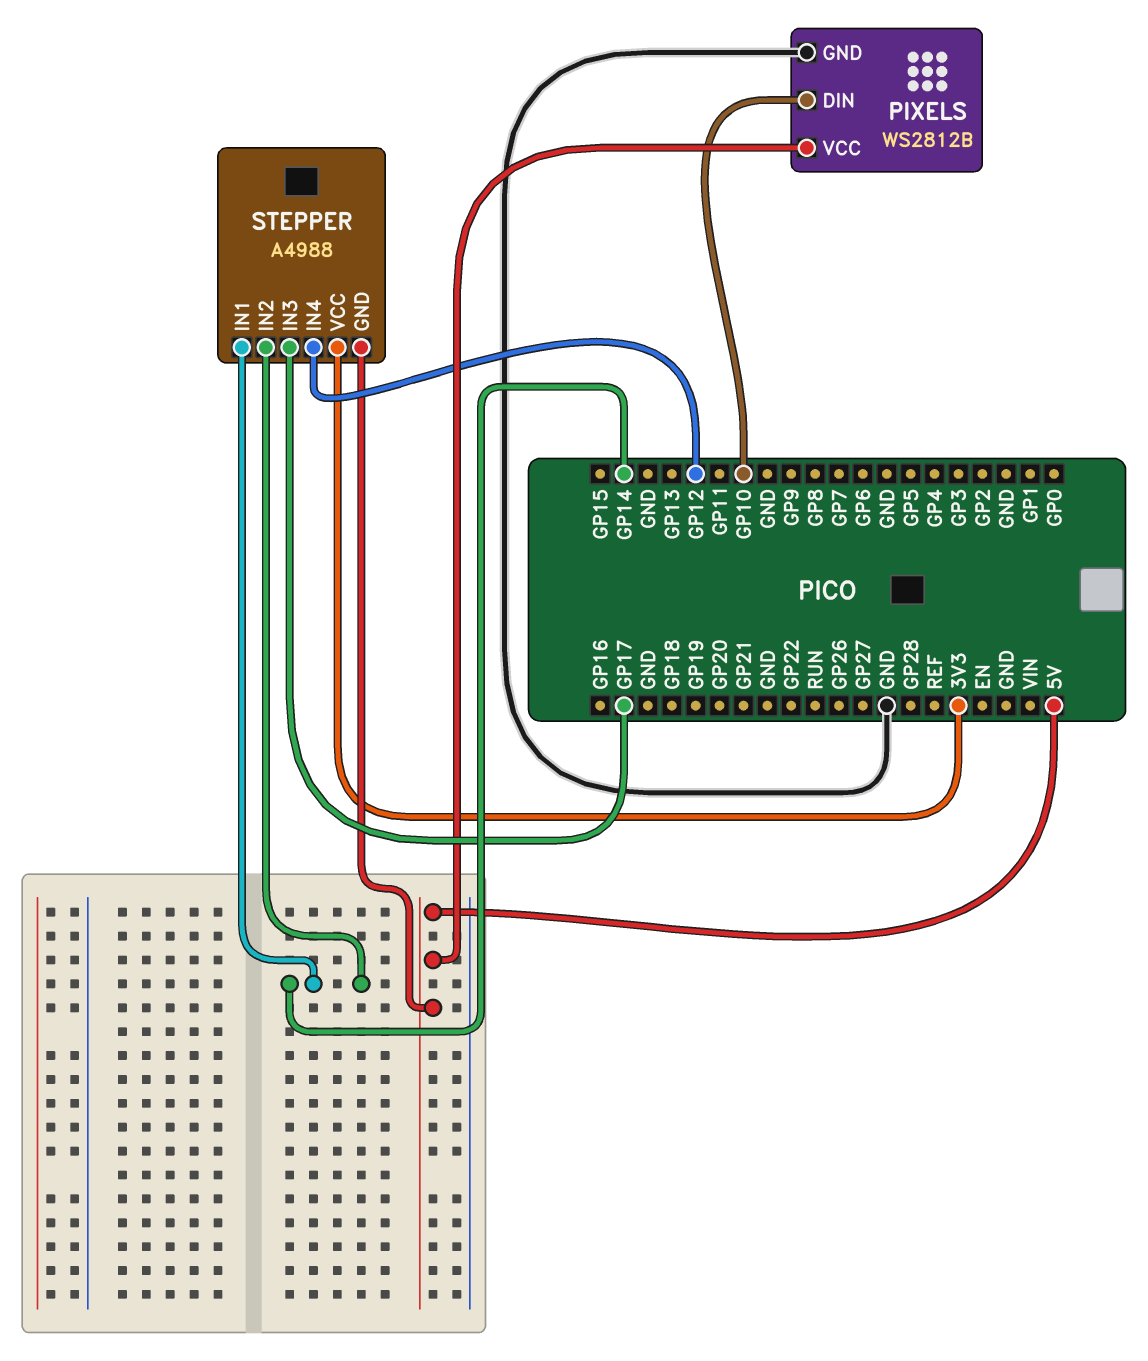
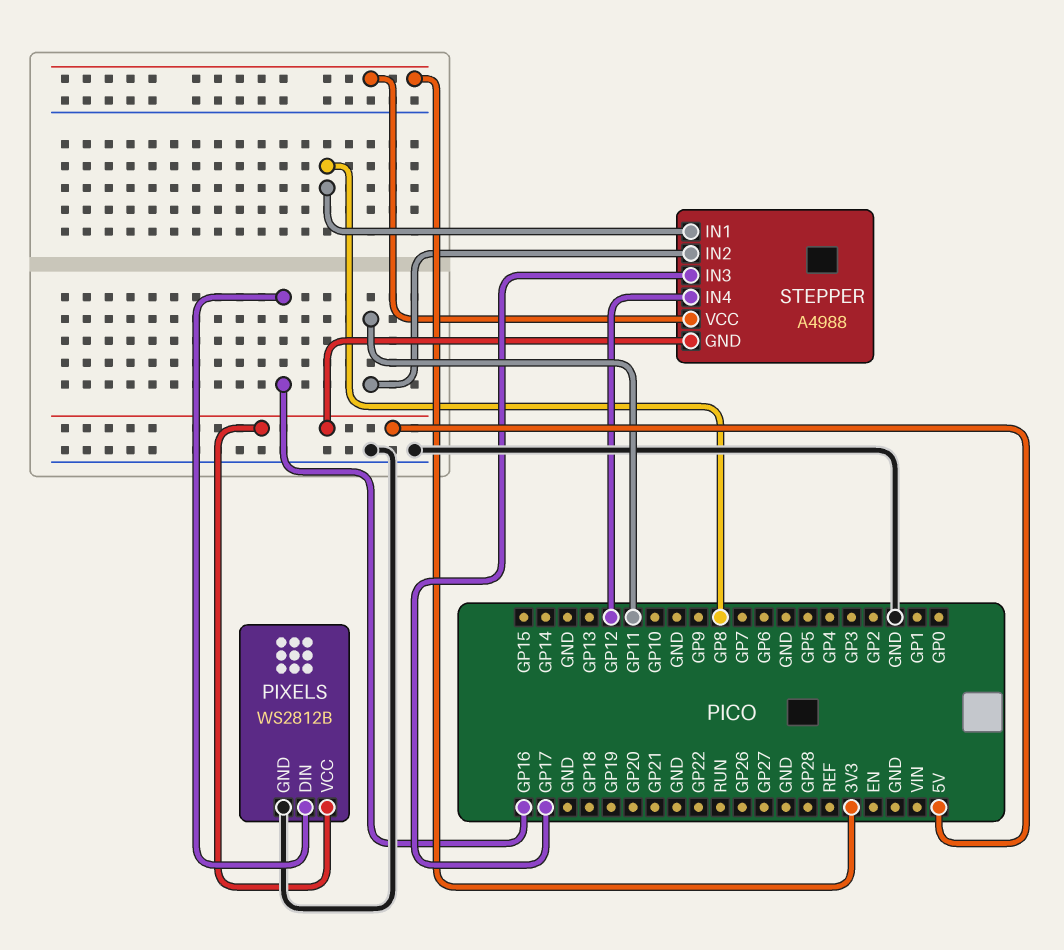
PIXELS pin DIN: GP10 -> GP16
STEPPER pin IN1: GP14 -> GP8
STEPPER pin IN2: GP14 -> GP11

